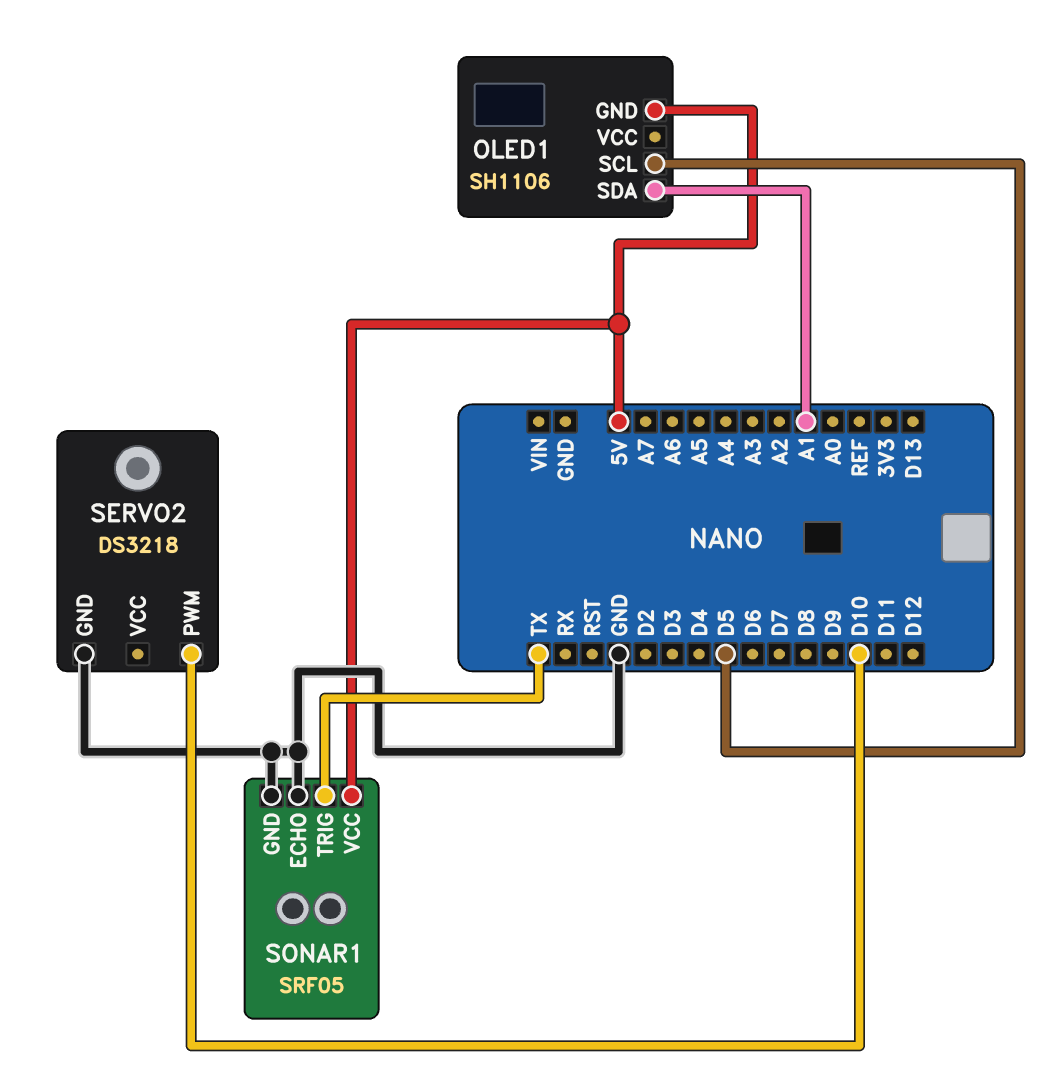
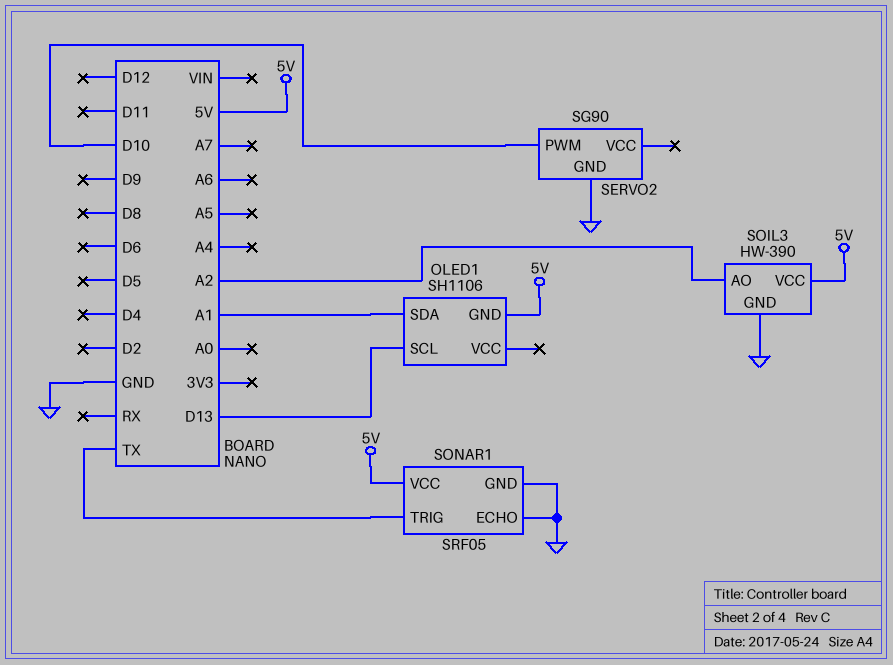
OLED1 pin SCL: D5 -> D13
SERVO2: DS3218 -> SG90
SOIL3: none -> HW-390
SOIL3 pin AO: none -> A2
SOIL3 pin GND: none -> GND
SOIL3 pin VCC: none -> 5V

